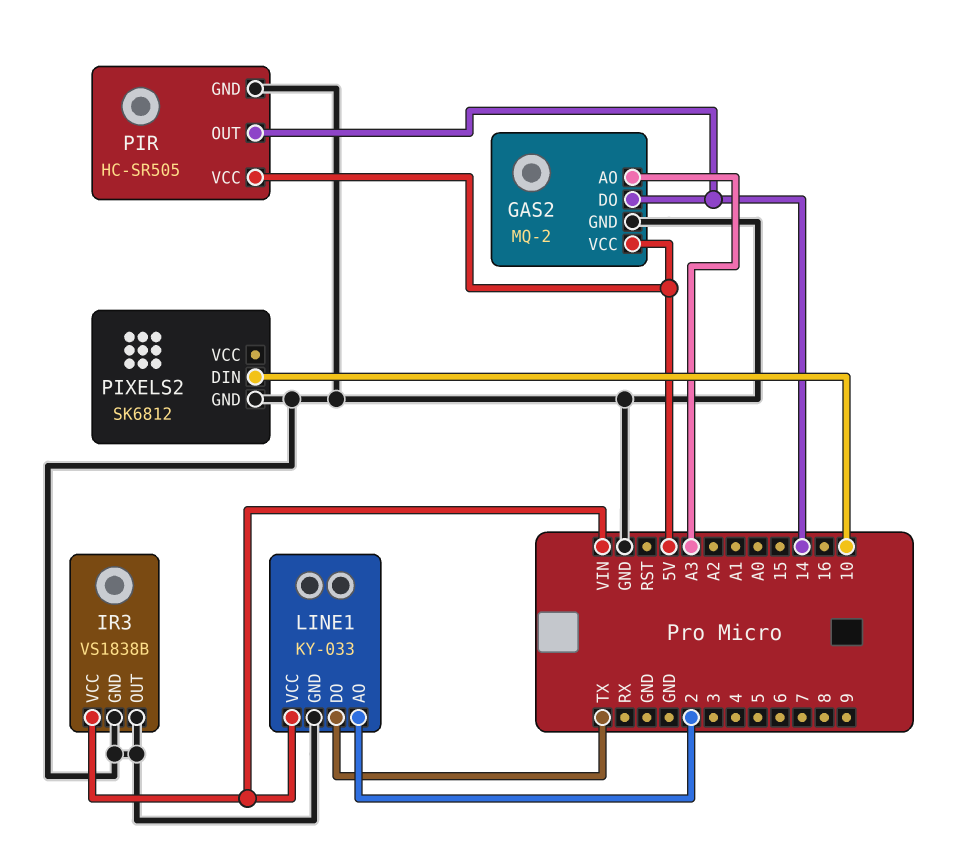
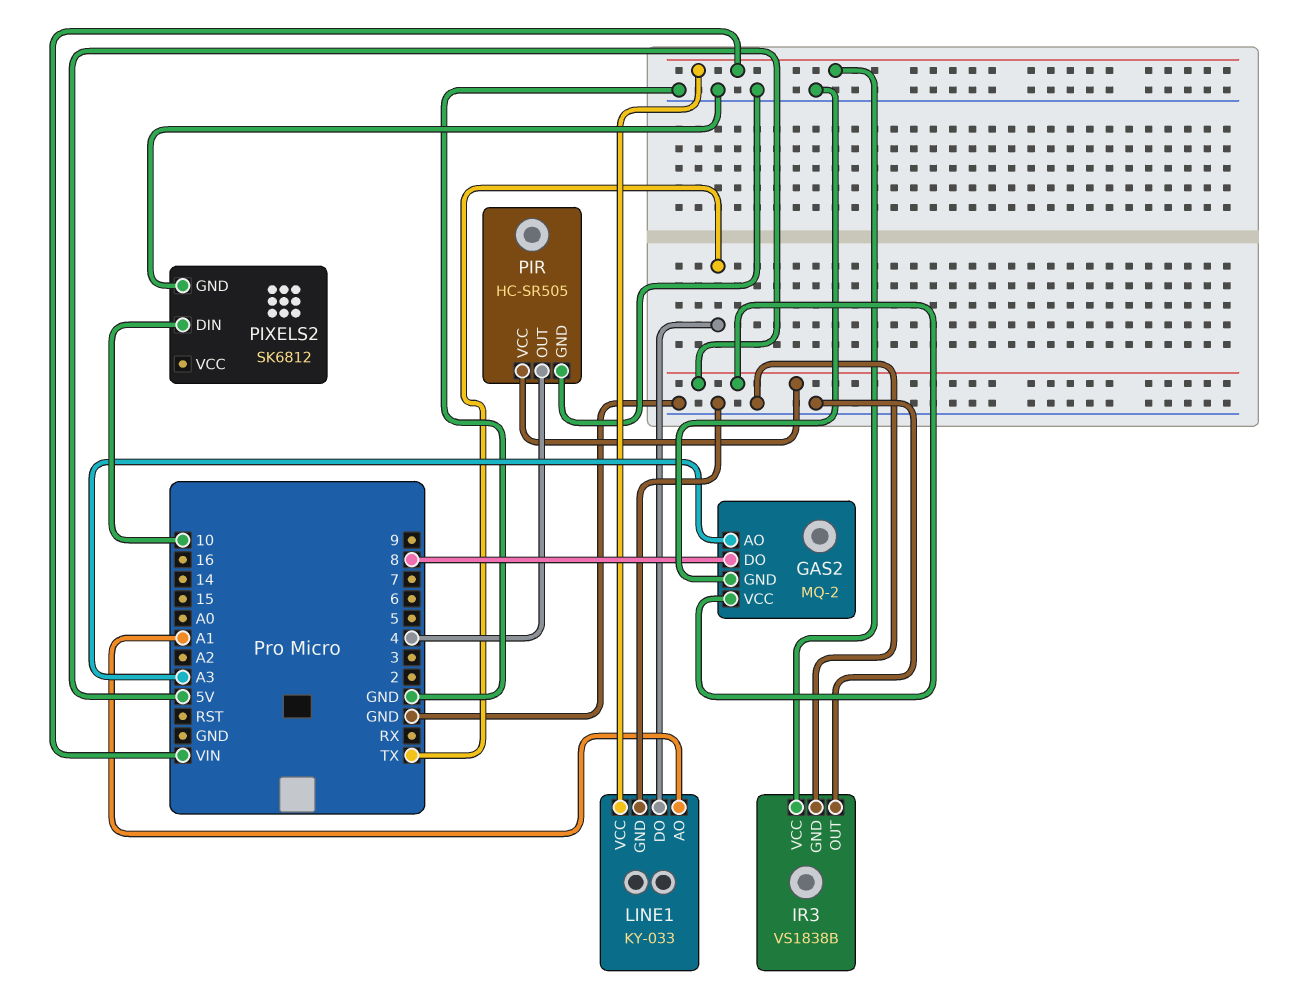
GAS2 pin DO: 14 -> 8
LINE1 pin AO: 2 -> A1
PIR pin OUT: 14 -> 4

